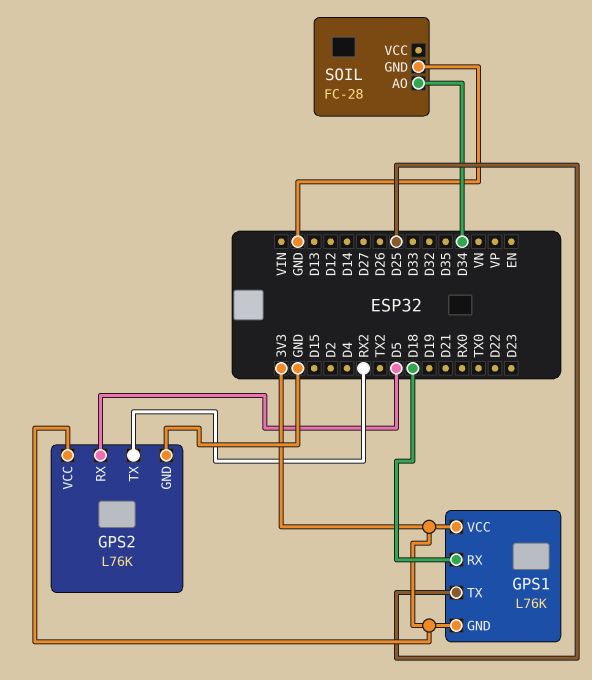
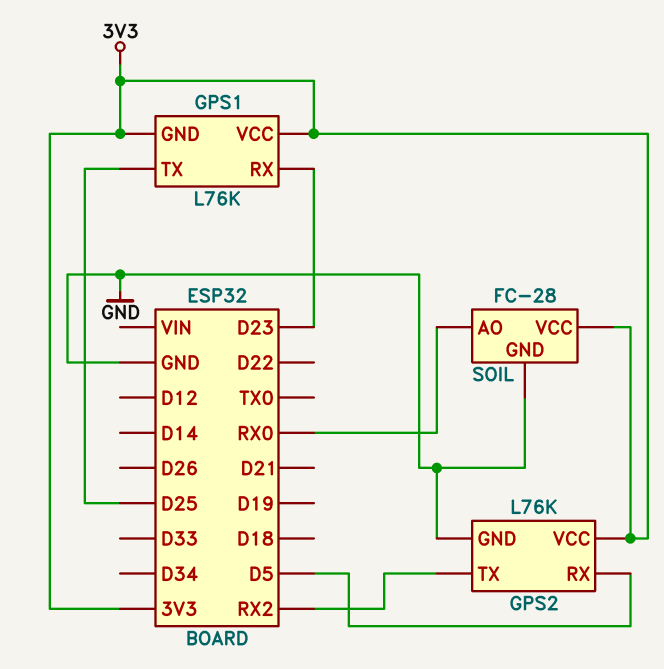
GPS1 pin RX: D18 -> D23
SOIL pin AO: D34 -> RX0
SOIL pin VCC: none -> 3V3

